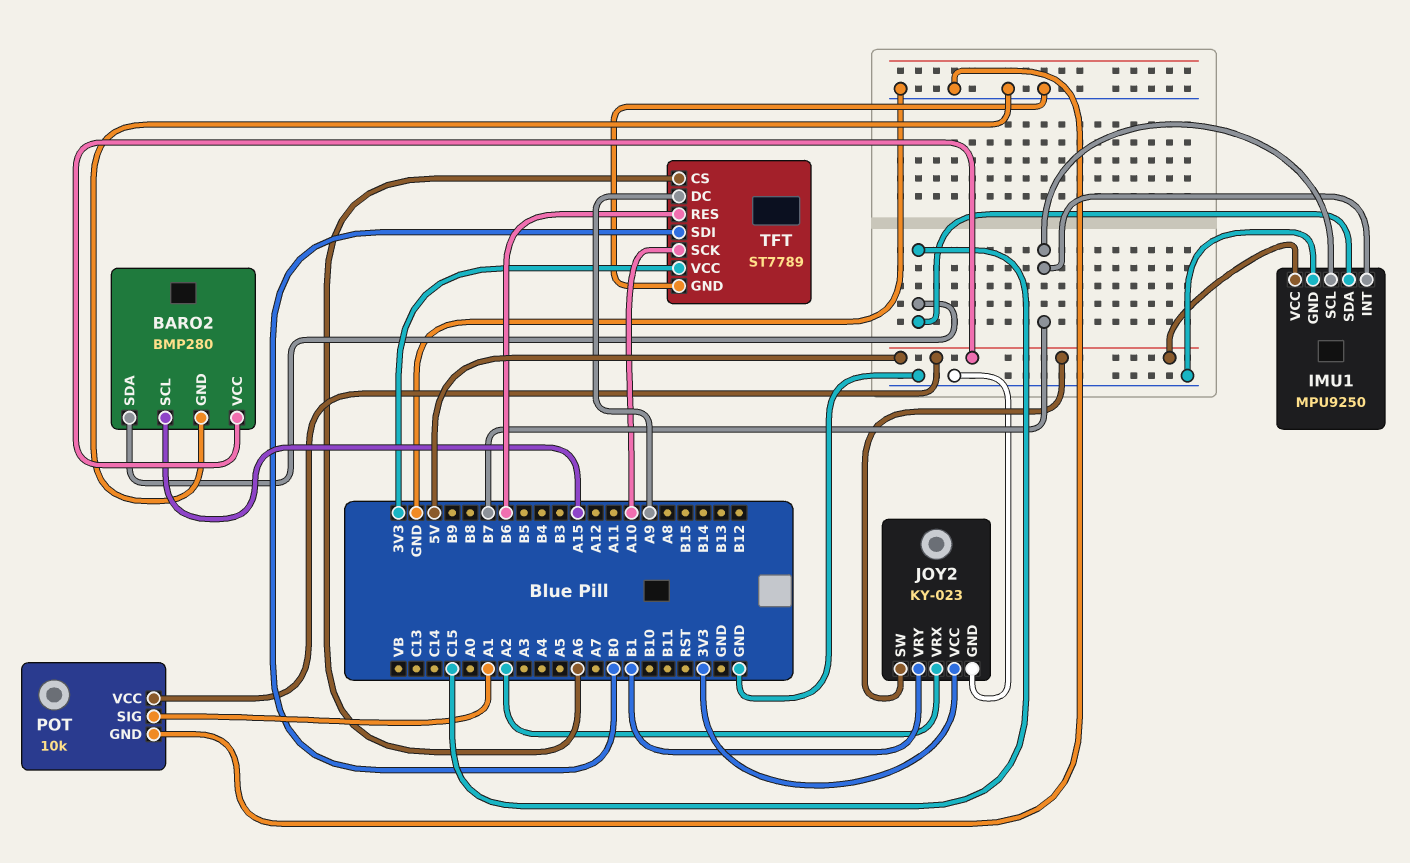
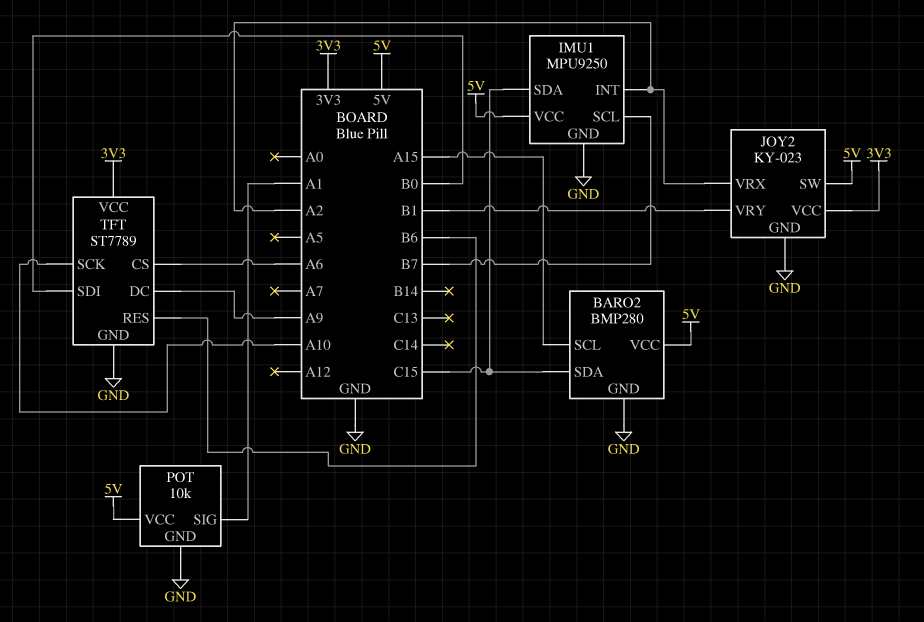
IMU1 pin INT: B7 -> A2

